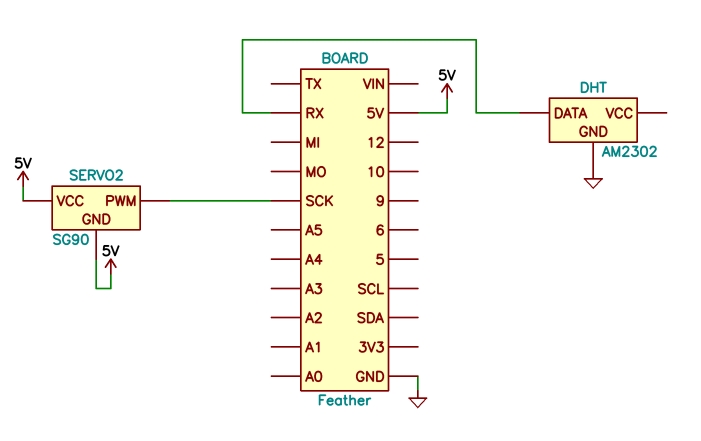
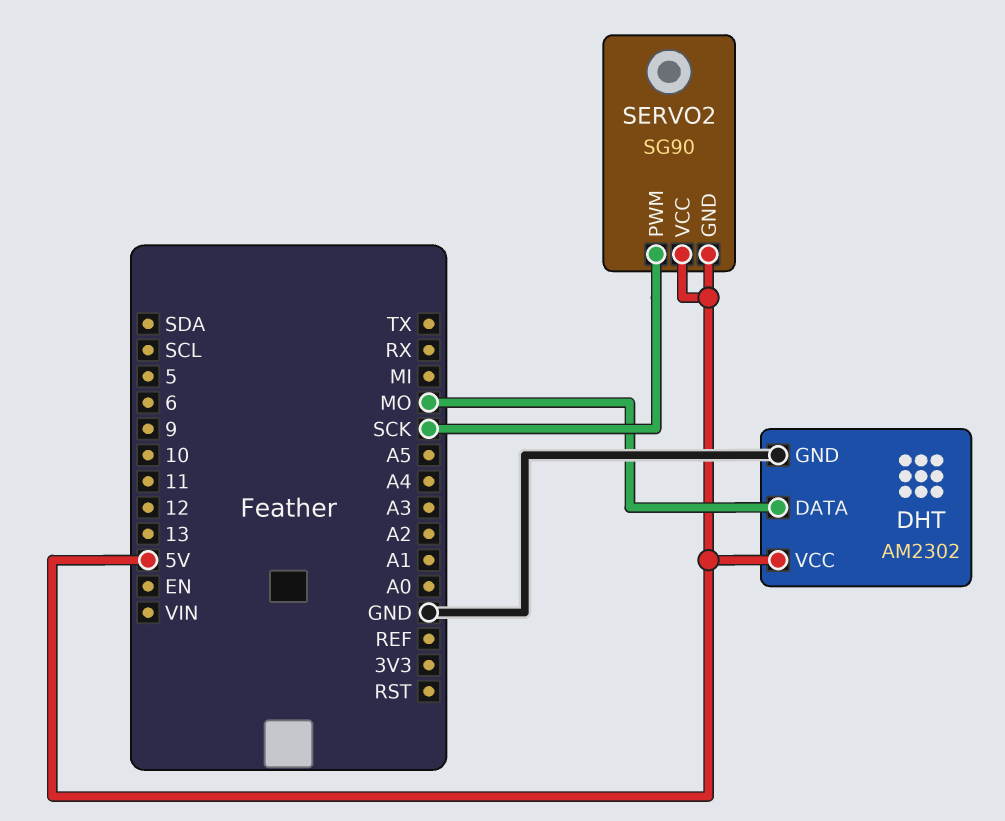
DHT pin DATA: RX -> MO
DHT pin VCC: none -> 5V

